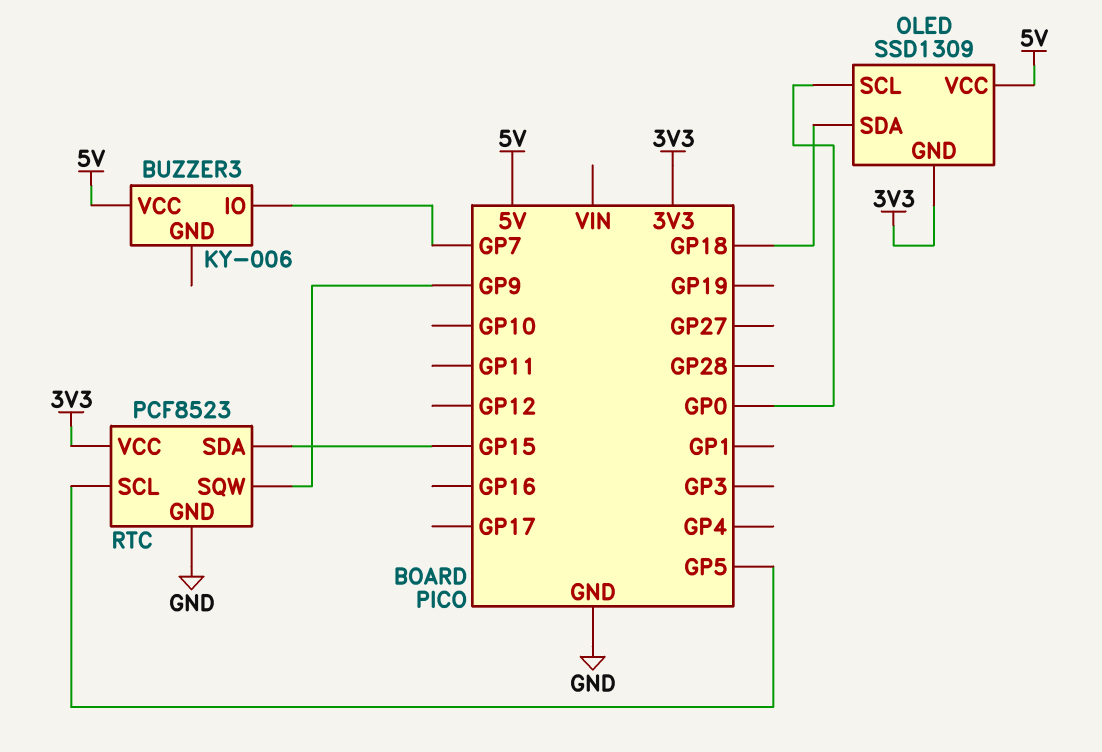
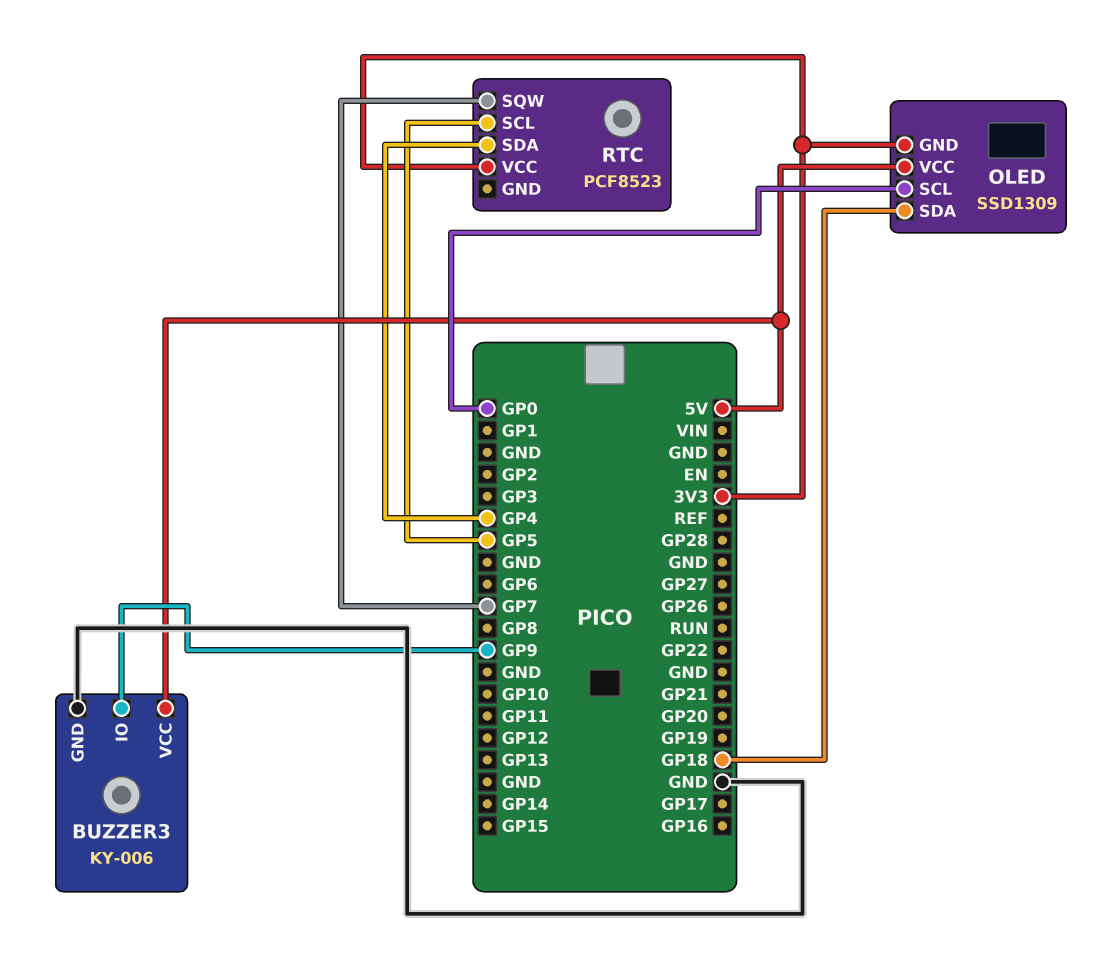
BUZZER3 pin GND: none -> GND
BUZZER3 pin IO: GP7 -> GP9
RTC pin GND: GND -> none
RTC pin SDA: GP15 -> GP4
RTC pin SQW: GP9 -> GP7

